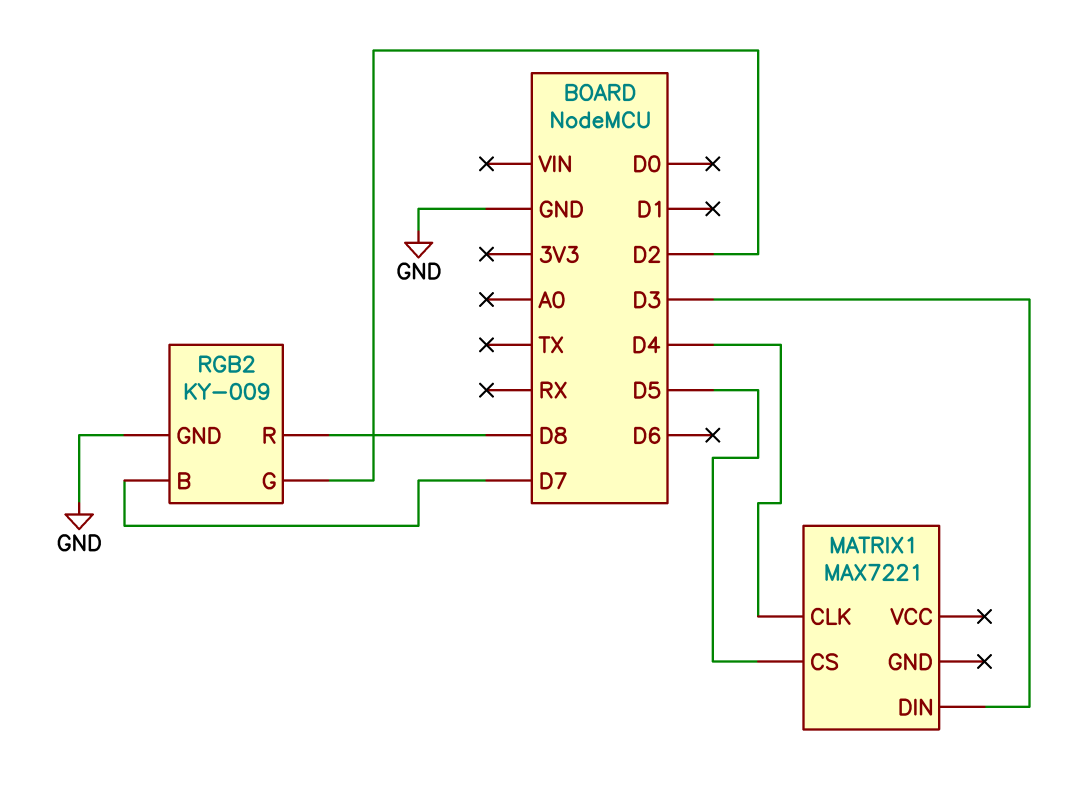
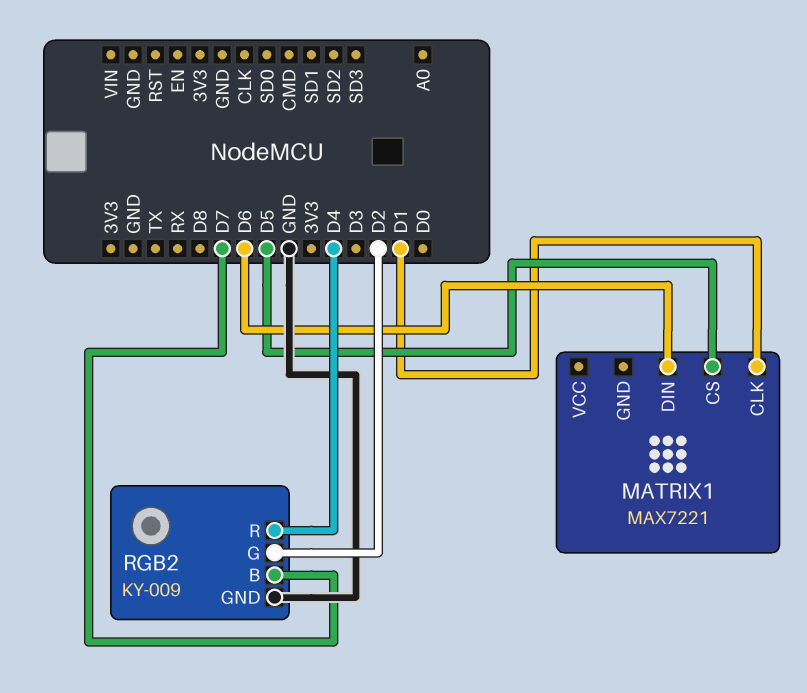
MATRIX1 pin CLK: D4 -> D1
MATRIX1 pin DIN: D3 -> D6
RGB2 pin R: D8 -> D4

